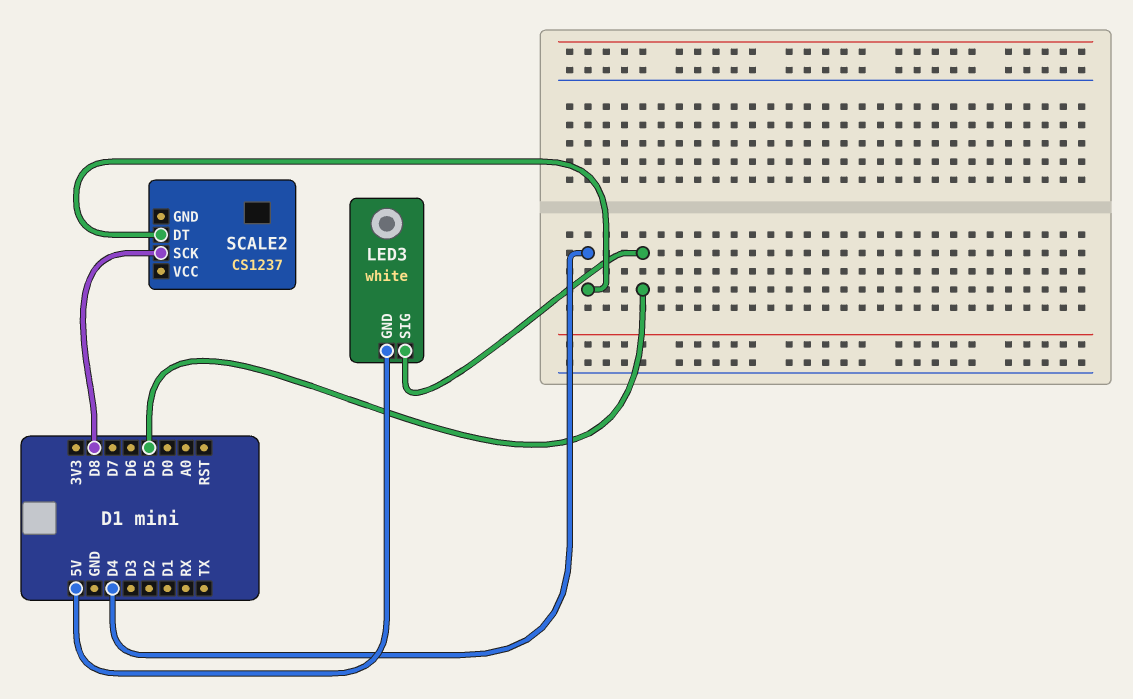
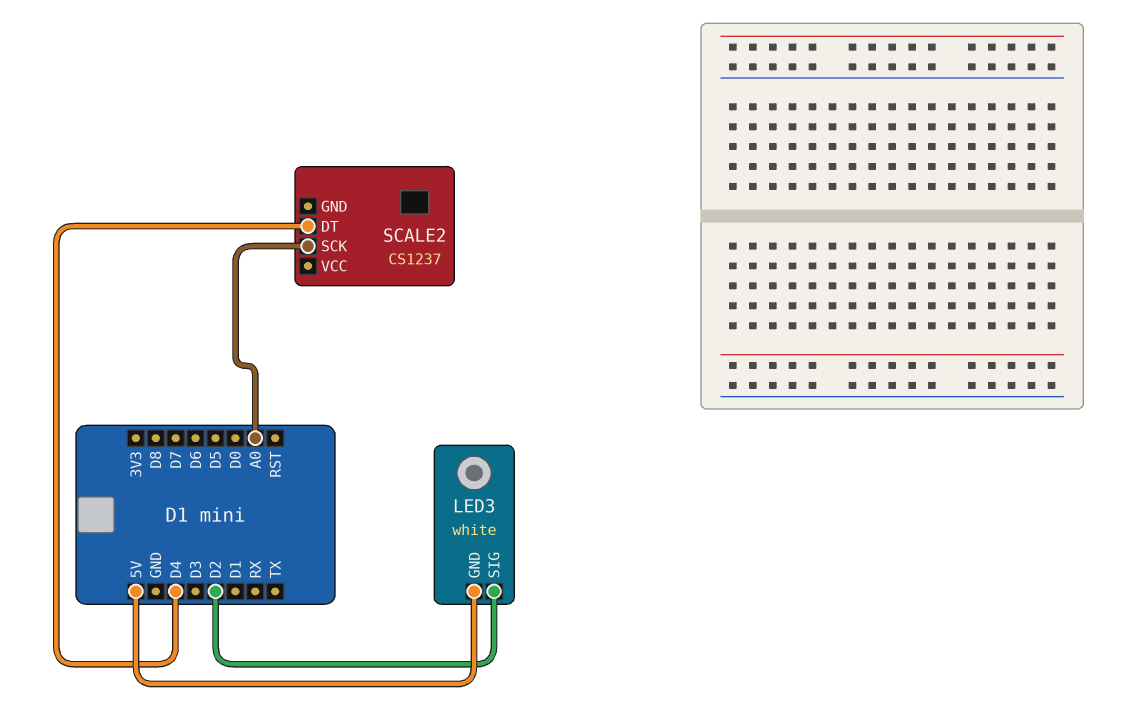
LED3 pin SIG: D5 -> D2
SCALE2 pin SCK: D8 -> A0

